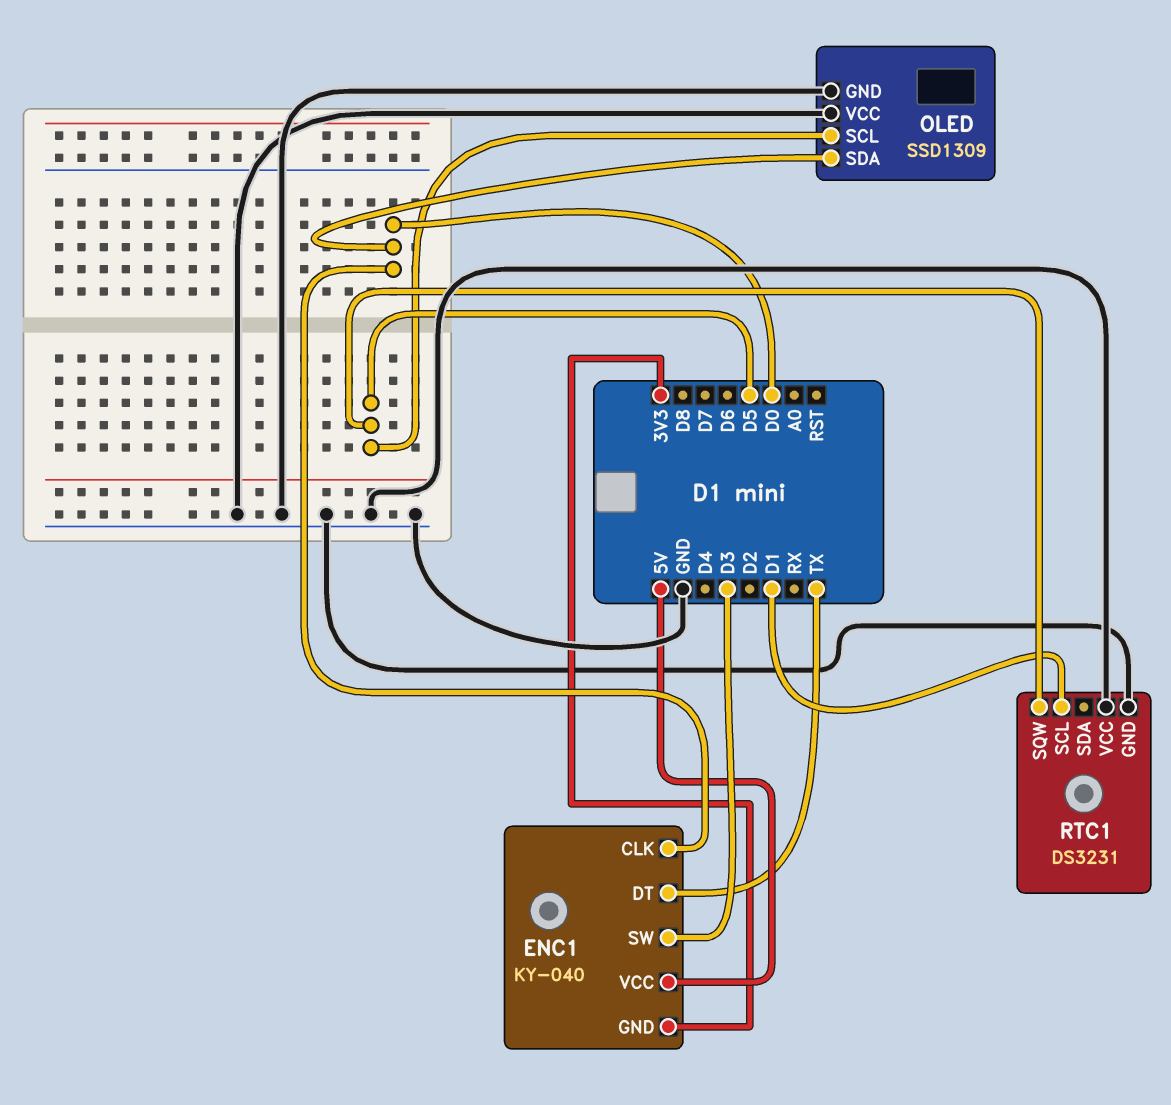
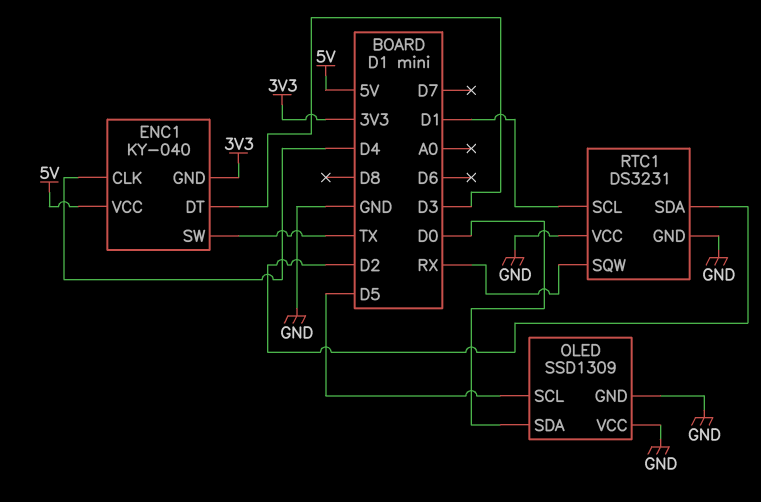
ENC1 pin CLK: D0 -> D4
ENC1 pin DT: TX -> D3
ENC1 pin SW: D3 -> TX
RTC1 pin SDA: none -> D2
RTC1 pin SQW: D5 -> RX

